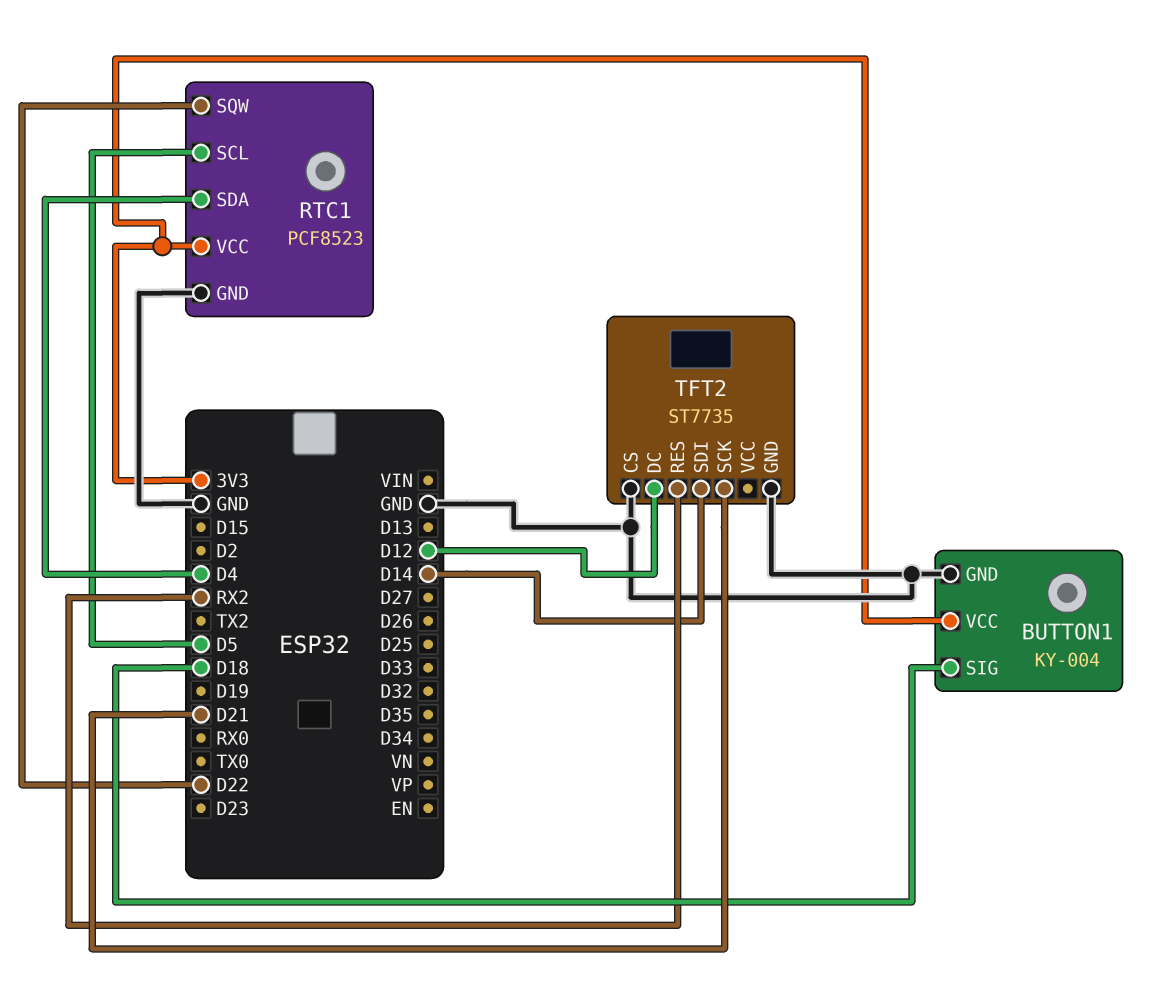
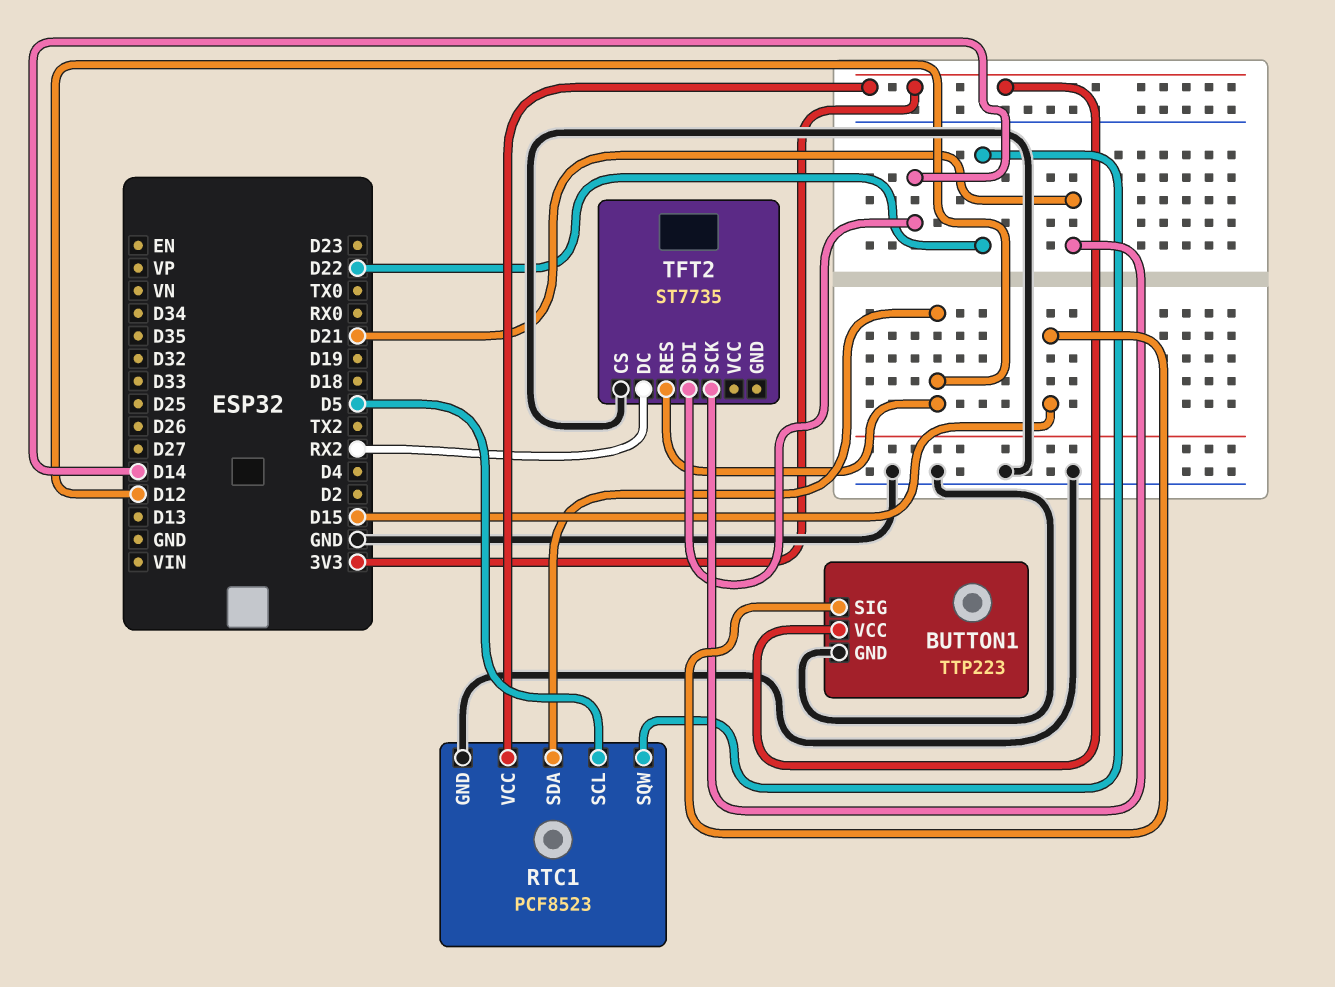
BUTTON1: KY-004 -> TTP223
BUTTON1 pin SIG: D18 -> D15
RTC1 pin SDA: D4 -> D12
TFT2 pin DC: D12 -> RX2
TFT2 pin GND: GND -> none
TFT2 pin RES: RX2 -> D12

